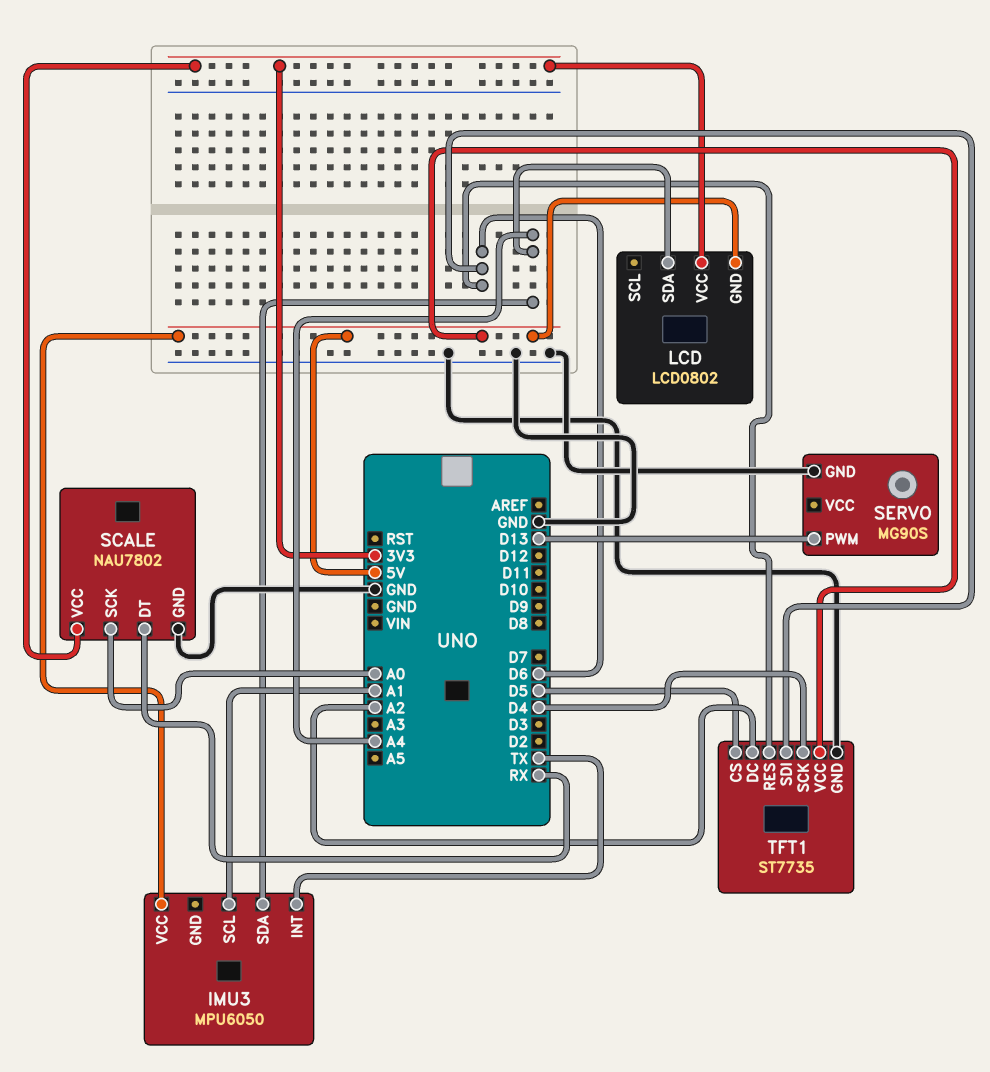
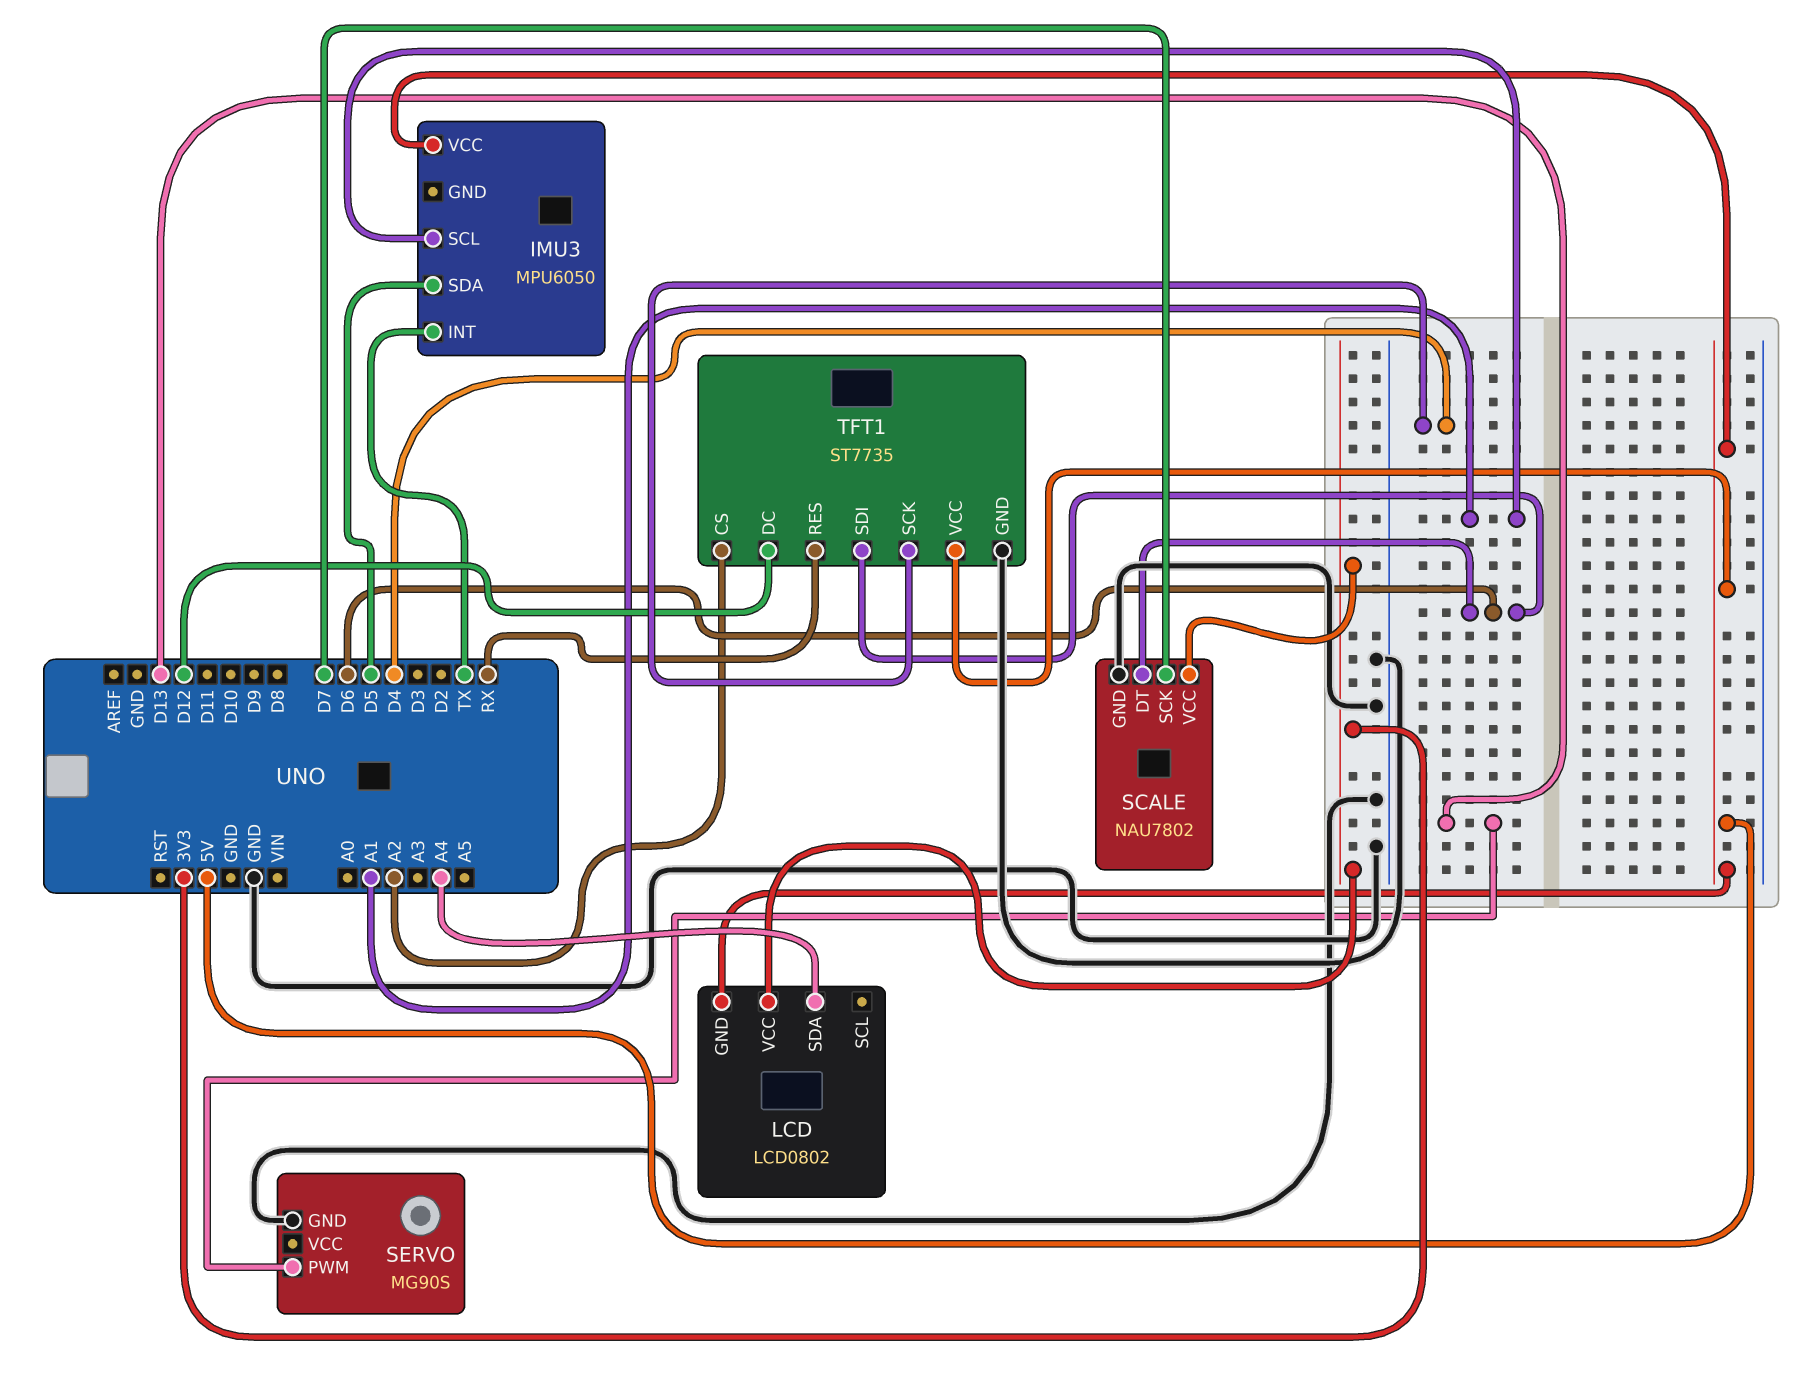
IMU3 pin SDA: A4 -> D5
SCALE pin DT: RX -> D6
SCALE pin SCK: A0 -> D7
TFT1 pin CS: D5 -> A2
TFT1 pin DC: A2 -> D12
TFT1 pin RES: D6 -> RX

